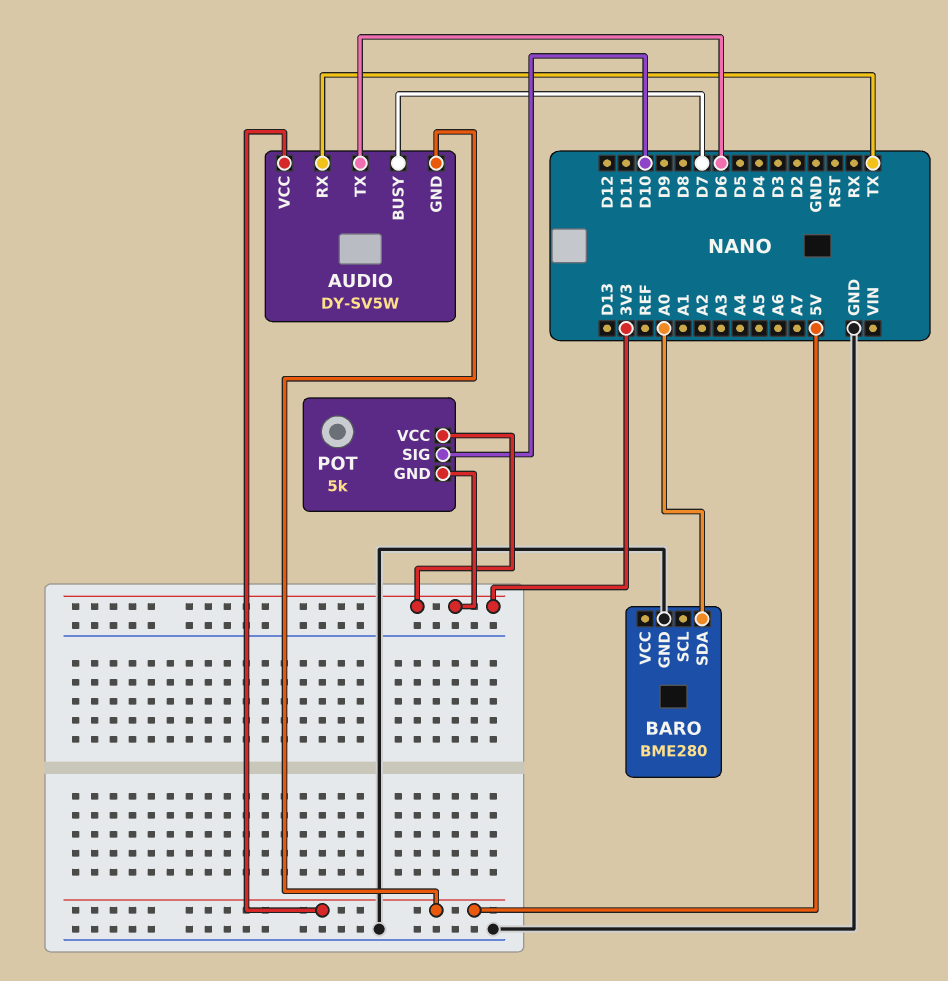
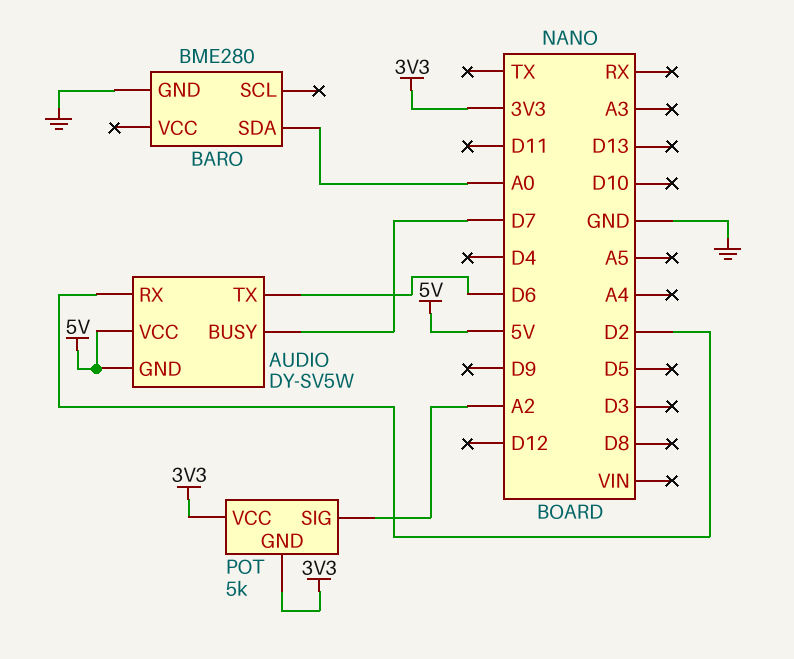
AUDIO pin RX: TX -> D2
POT pin SIG: D10 -> A2

